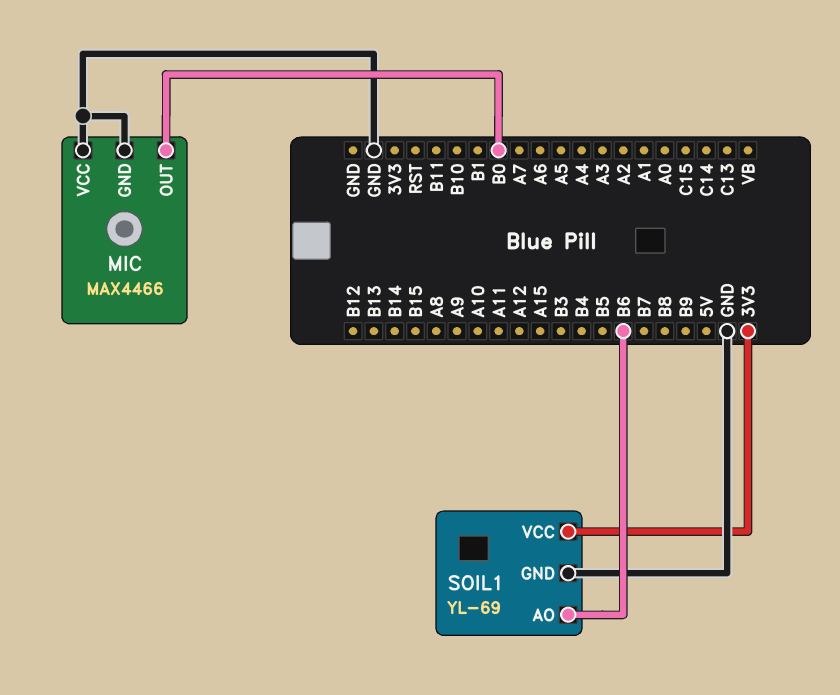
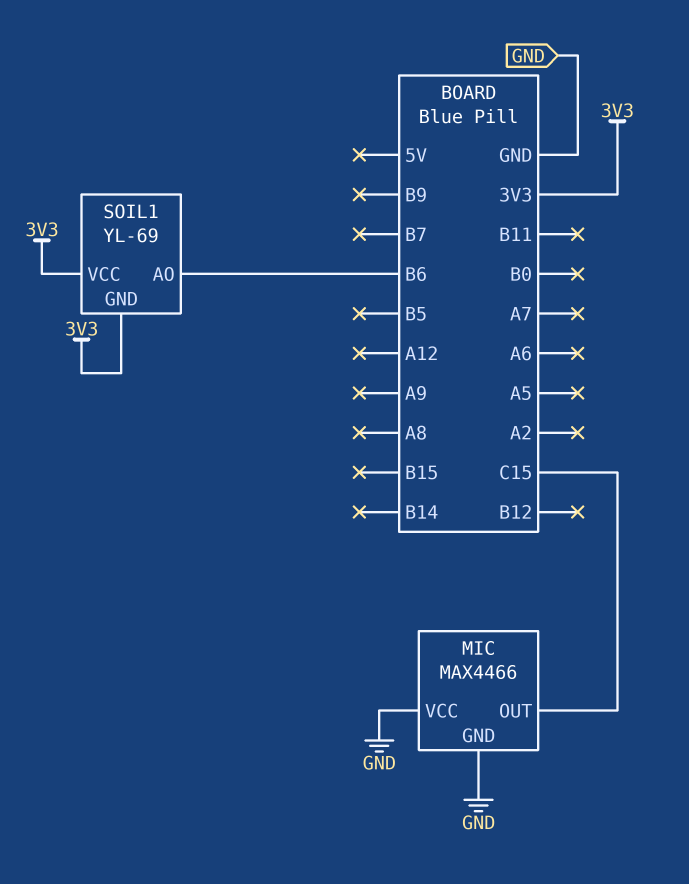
MIC pin OUT: B0 -> C15
SOIL1 pin GND: GND -> 3V3

